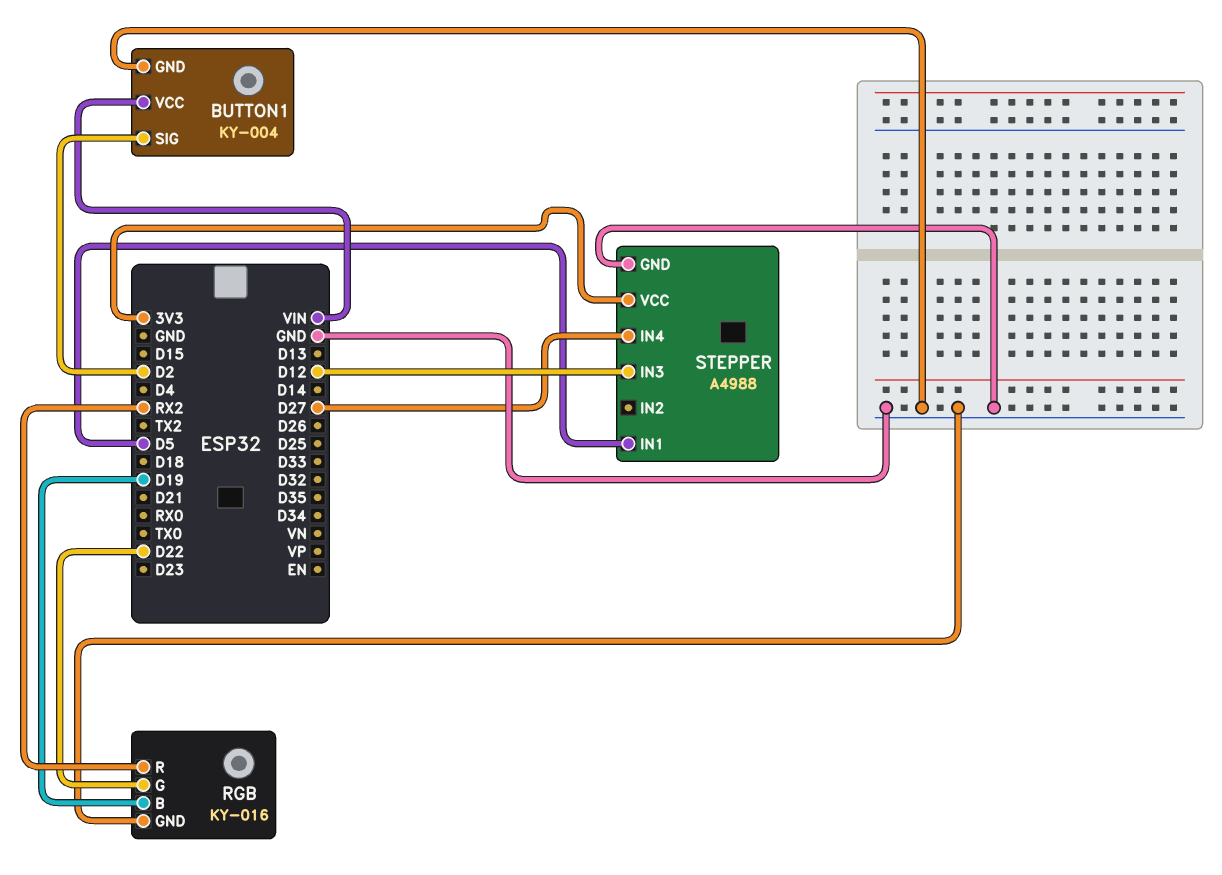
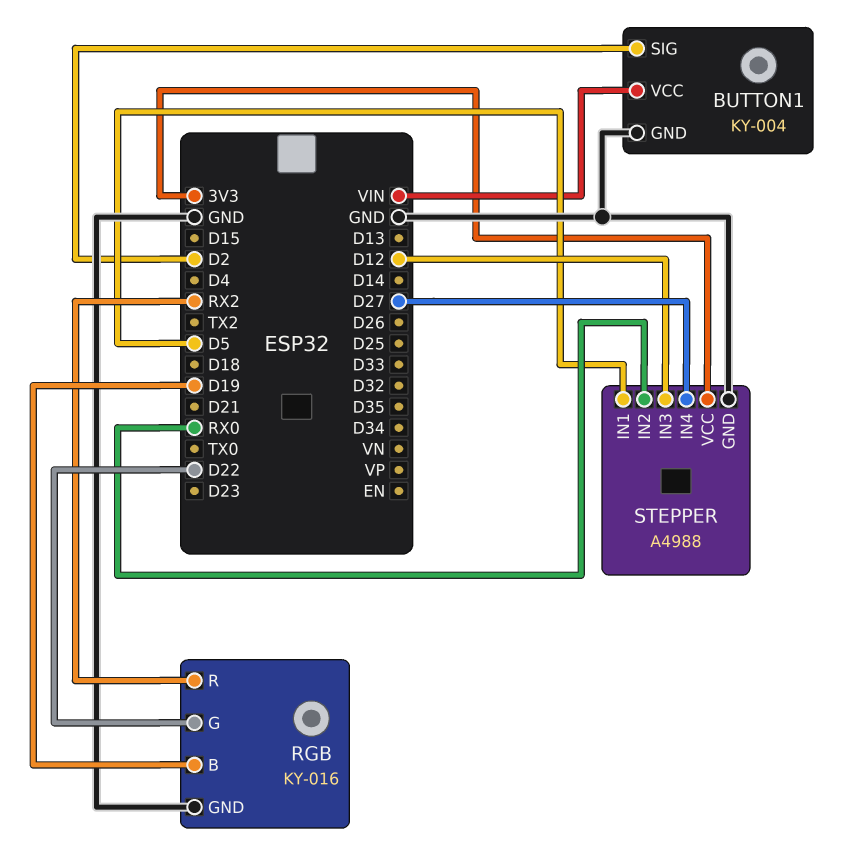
STEPPER pin IN2: none -> RX0

